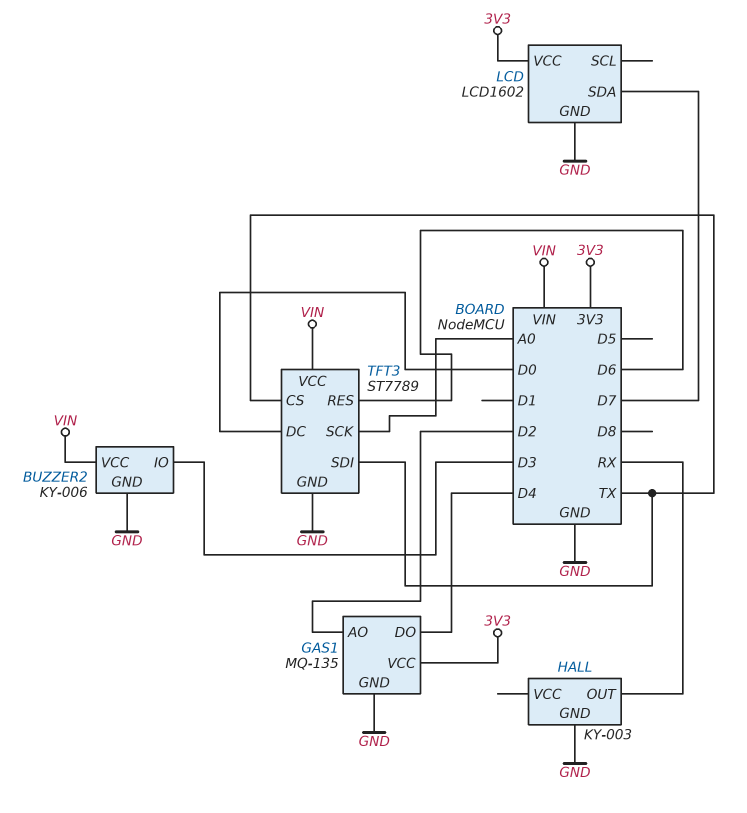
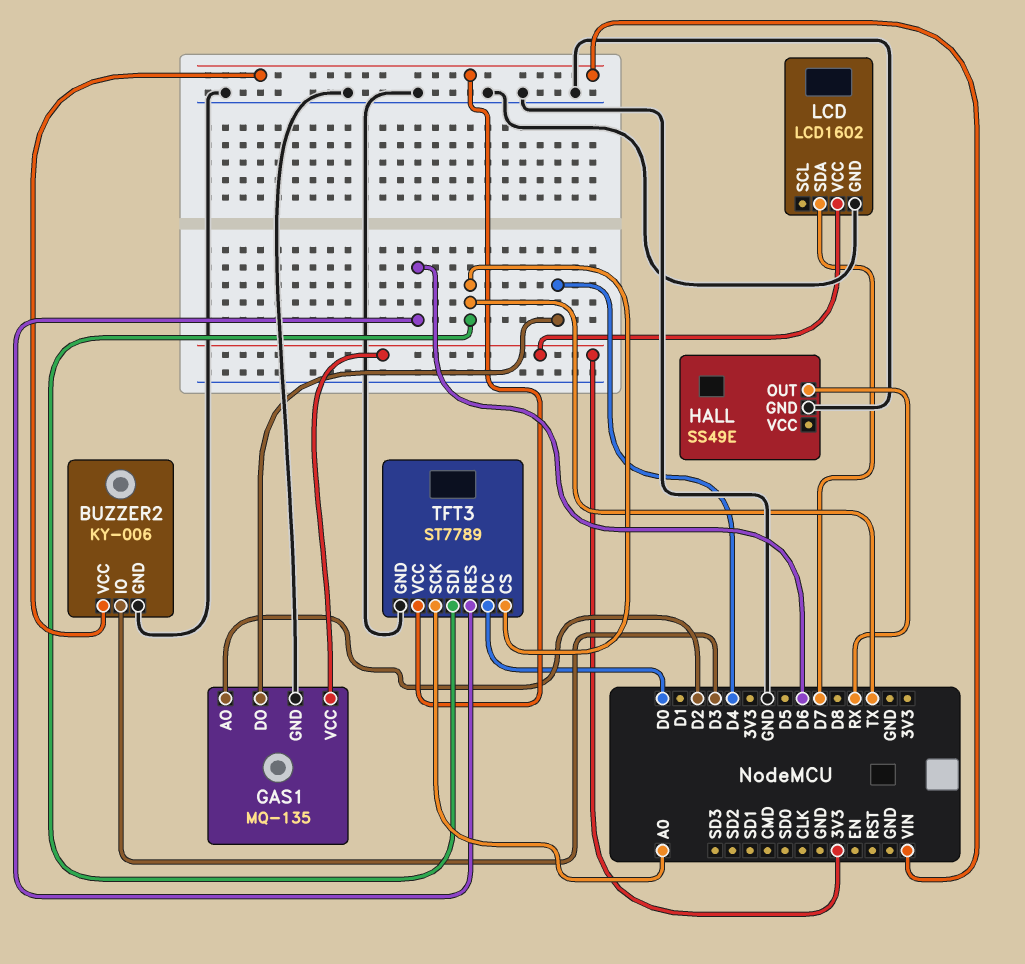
HALL: KY-003 -> SS49E

